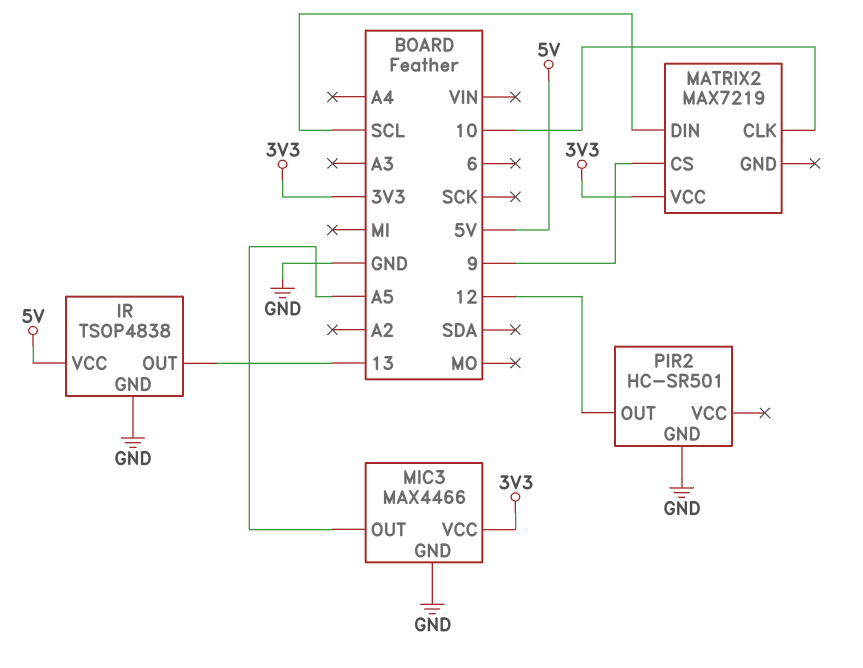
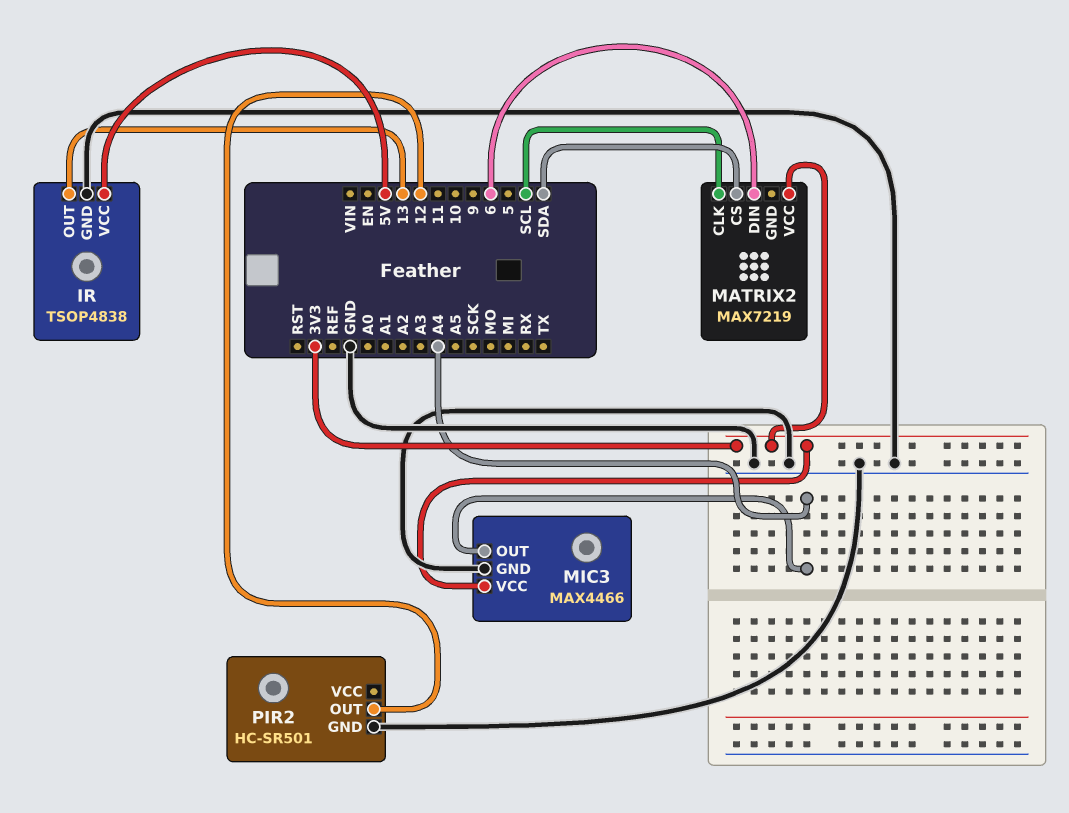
MATRIX2 pin CLK: 10 -> SCL
MATRIX2 pin CS: 9 -> SDA
MATRIX2 pin DIN: SCL -> 6
MIC3 pin OUT: A5 -> A4

